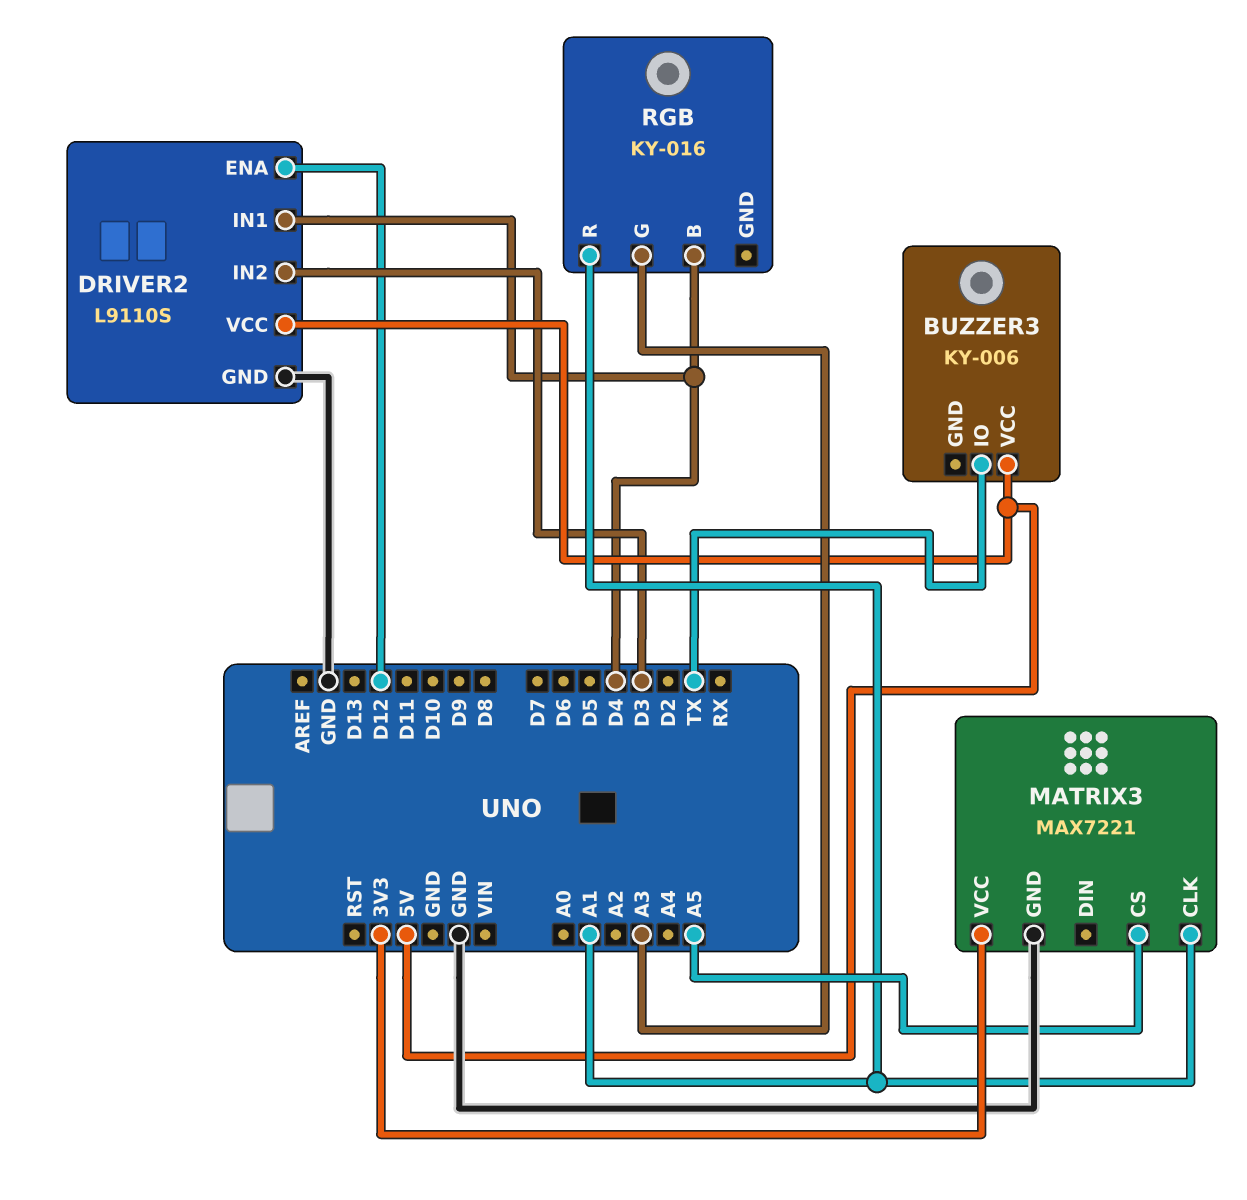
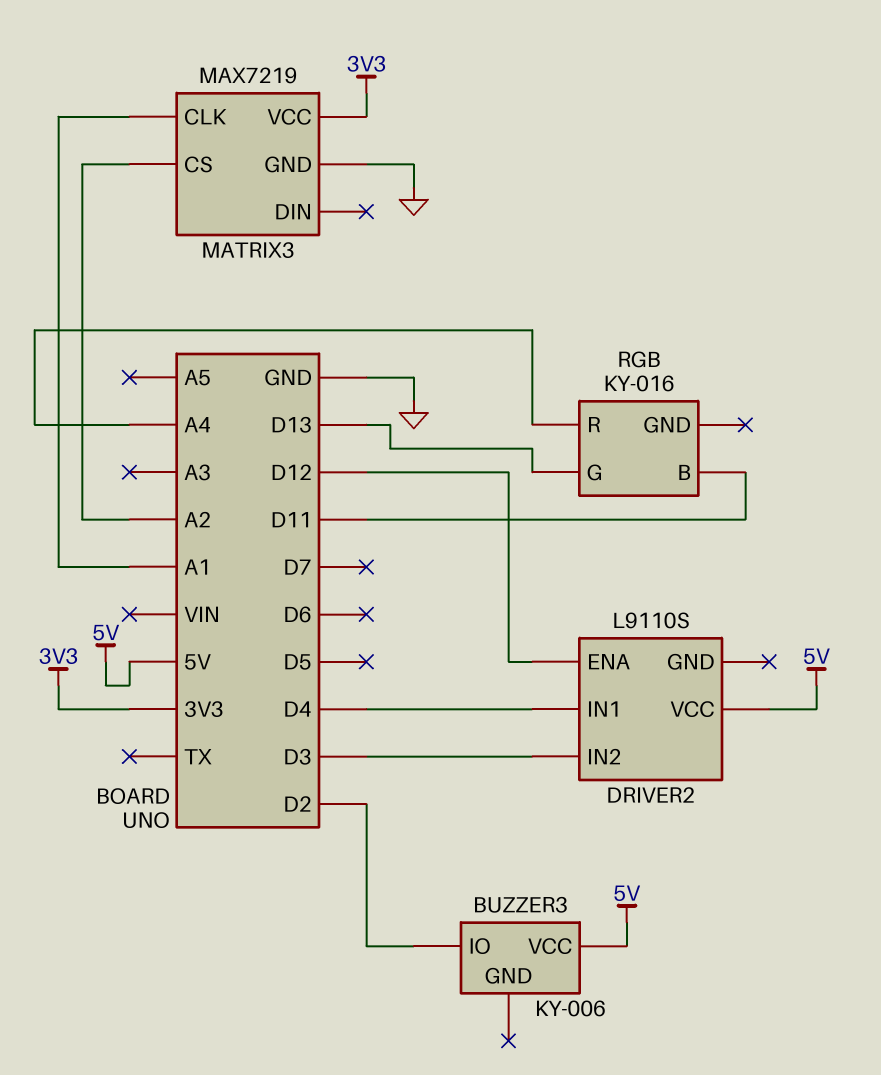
BUZZER3 pin IO: TX -> D2
DRIVER2 pin GND: GND -> none
MATRIX3: MAX7221 -> MAX7219
MATRIX3 pin CS: A5 -> A2
RGB pin B: D4 -> D11
RGB pin G: A3 -> D13
RGB pin R: A1 -> A4

